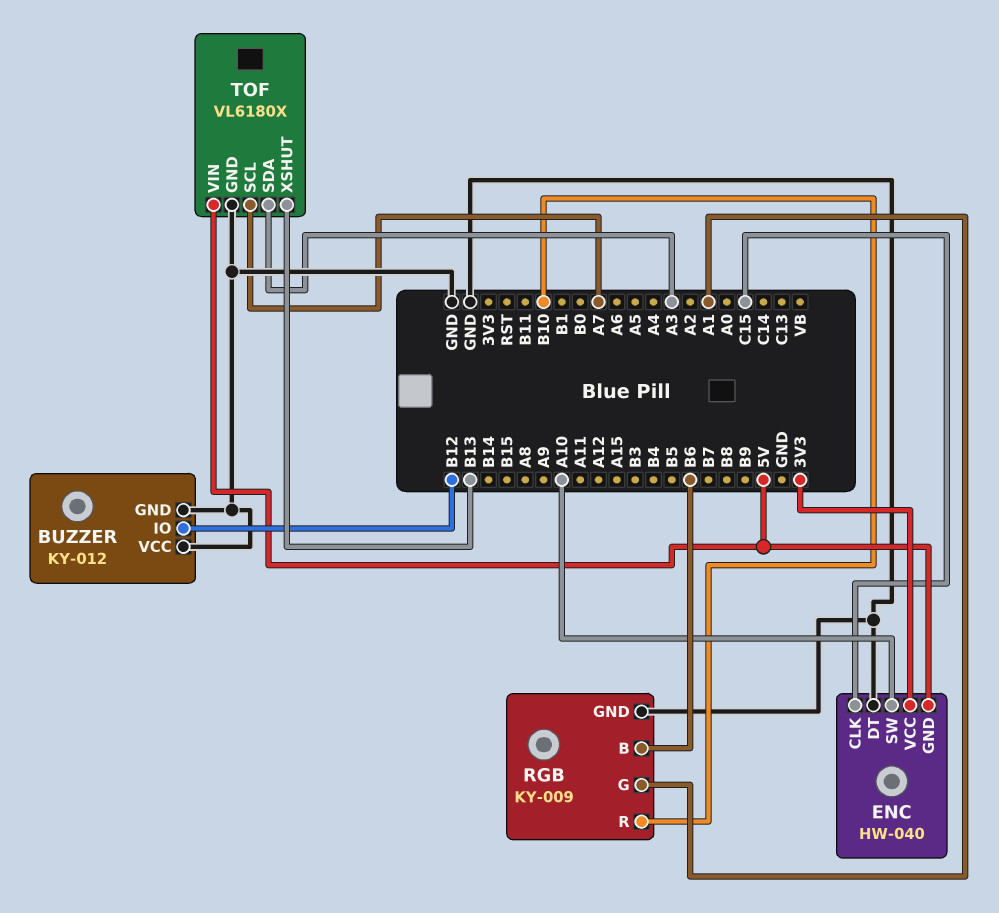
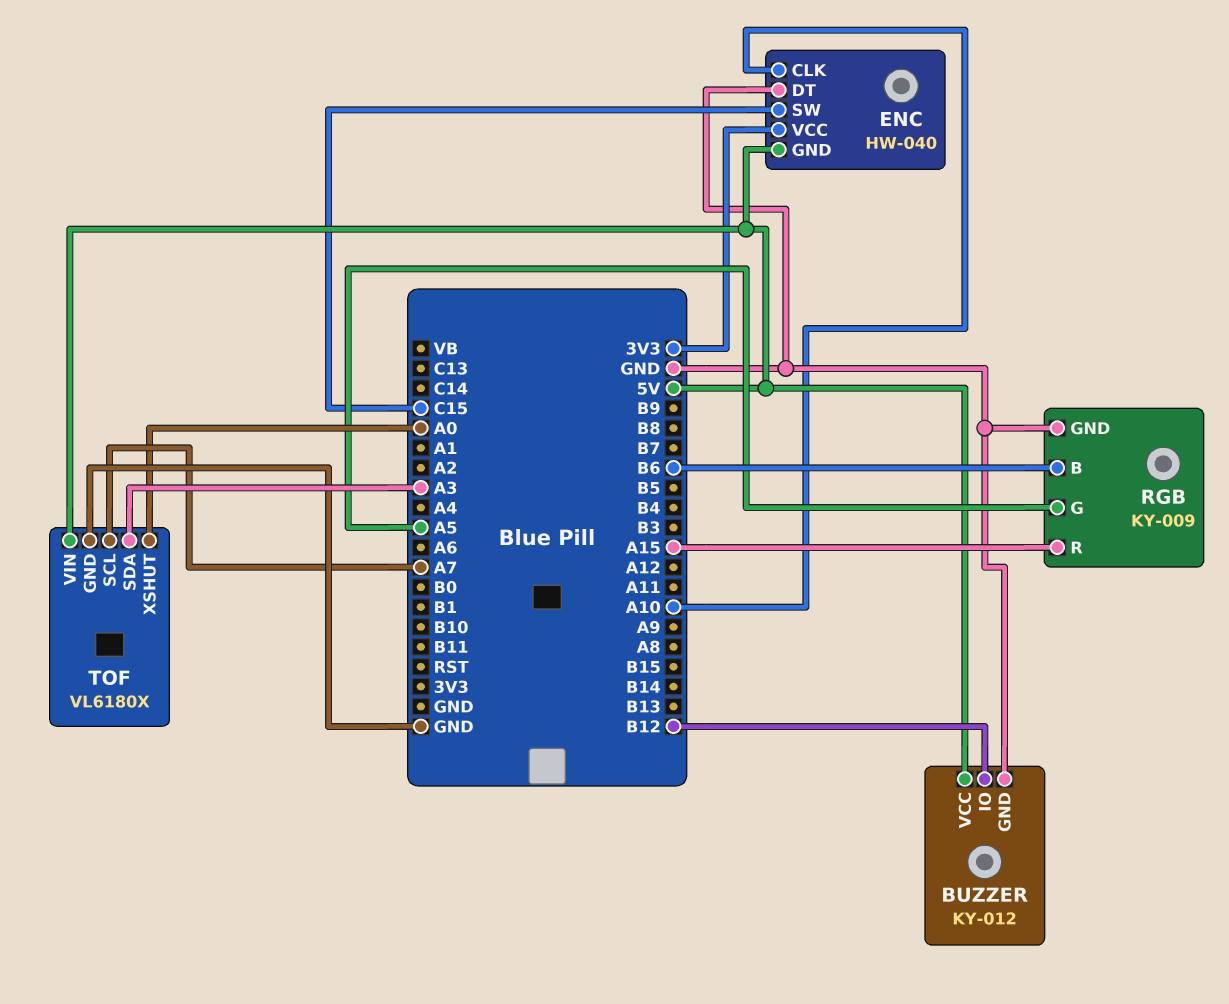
BUZZER pin VCC: GND -> 5V
ENC pin CLK: C15 -> A10
ENC pin SW: A10 -> C15
RGB pin G: A1 -> A5
RGB pin R: B10 -> A15
TOF pin XSHUT: B13 -> A0

